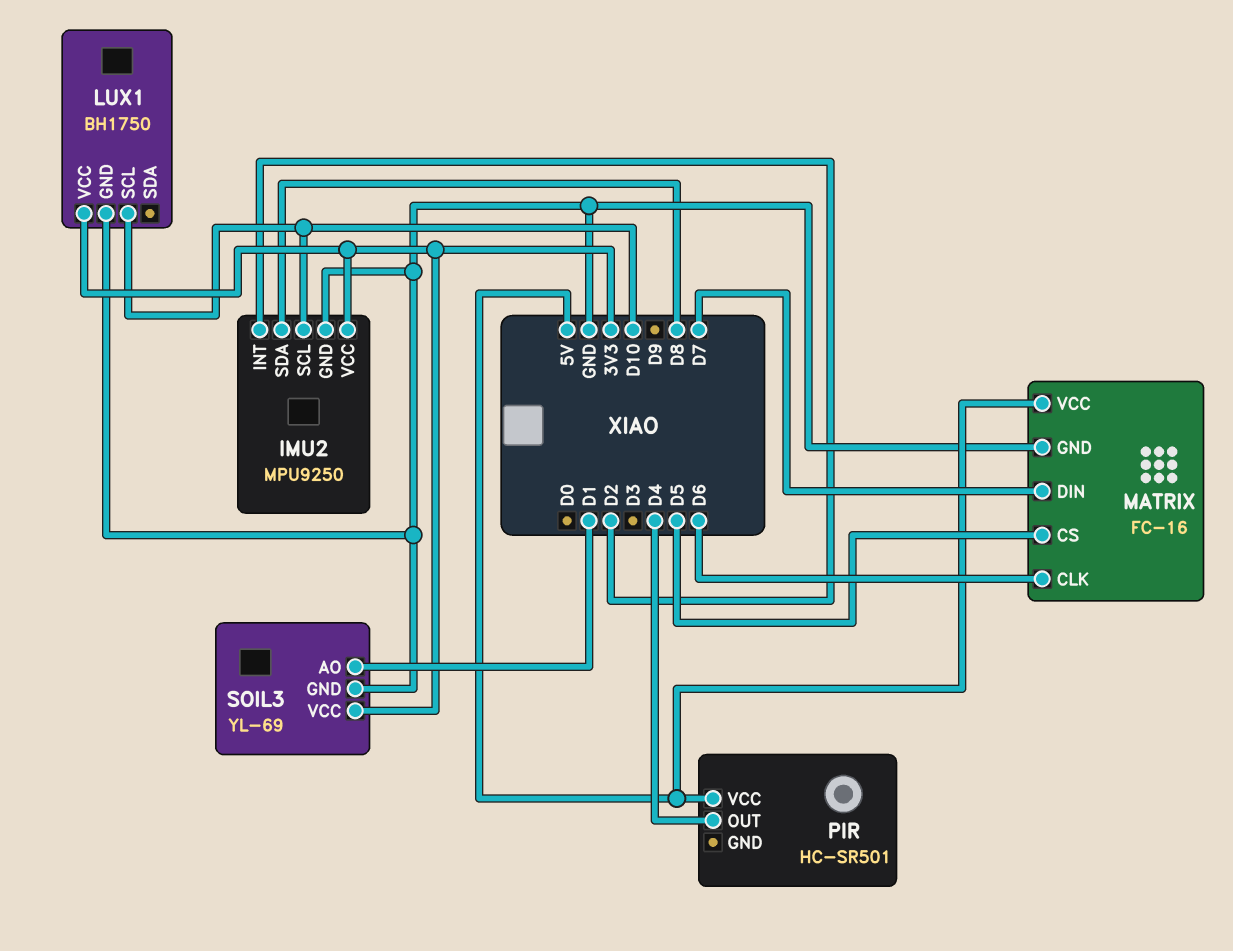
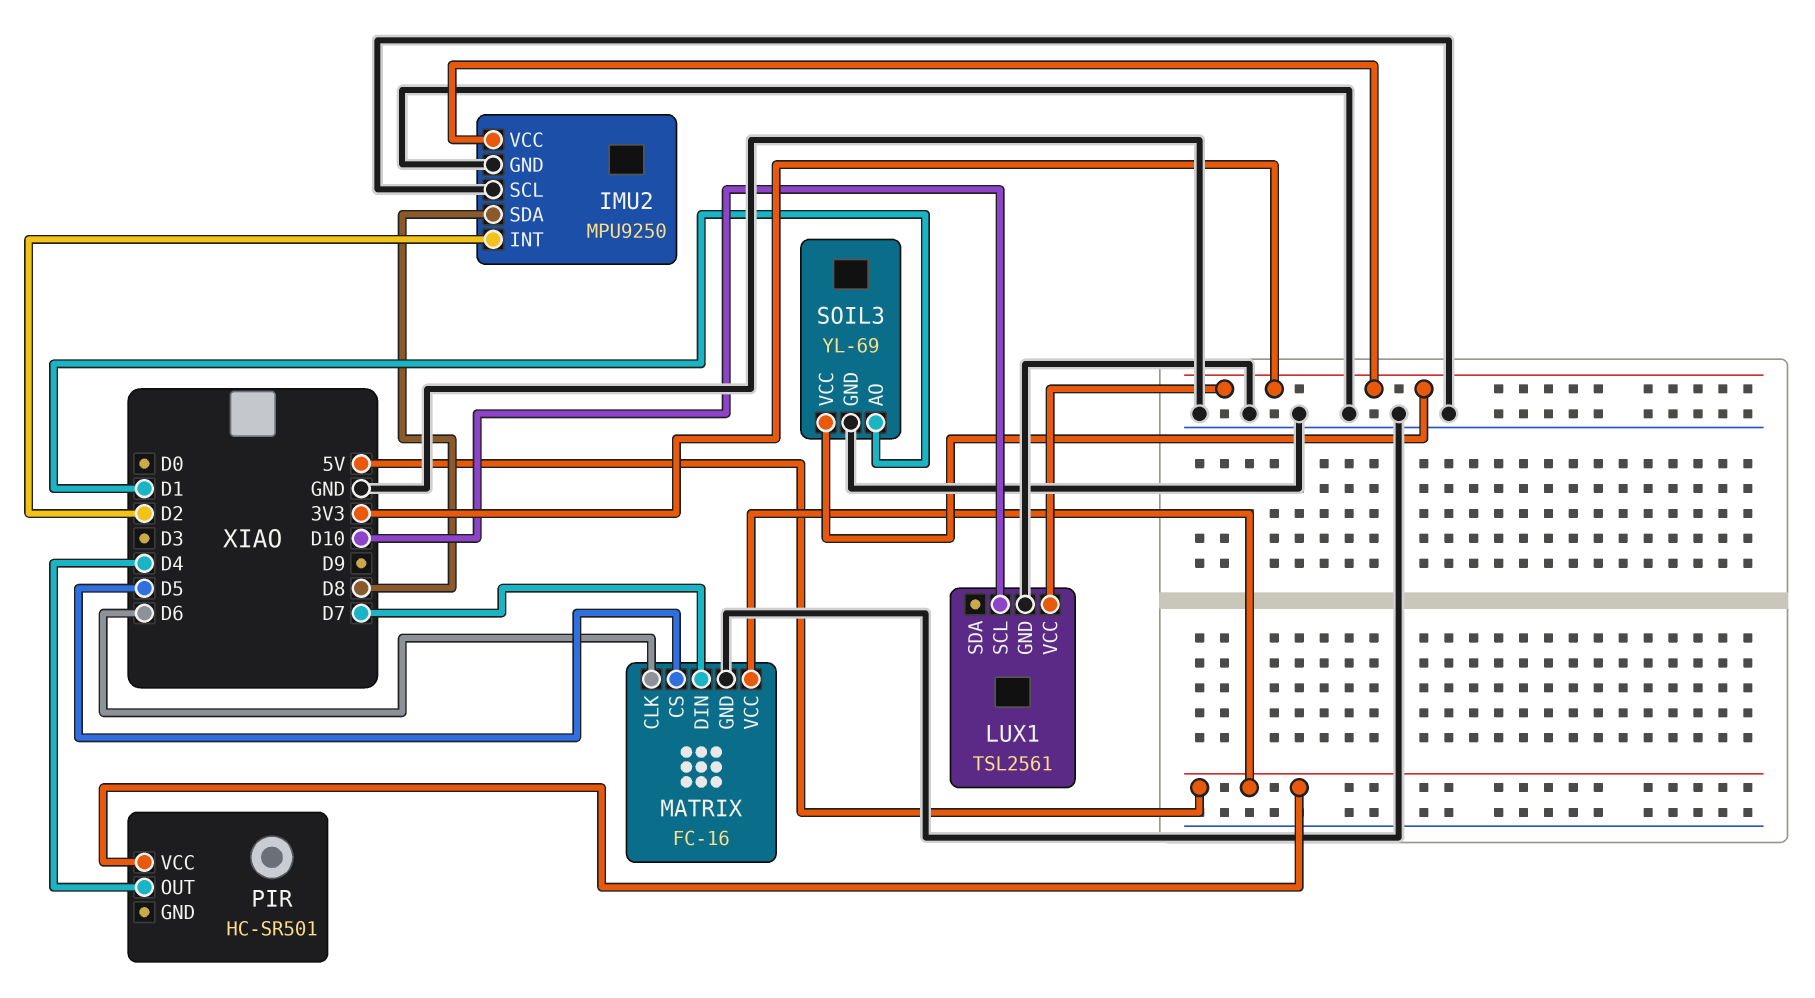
IMU2 pin SCL: D10 -> GND
LUX1: BH1750 -> TSL2561

